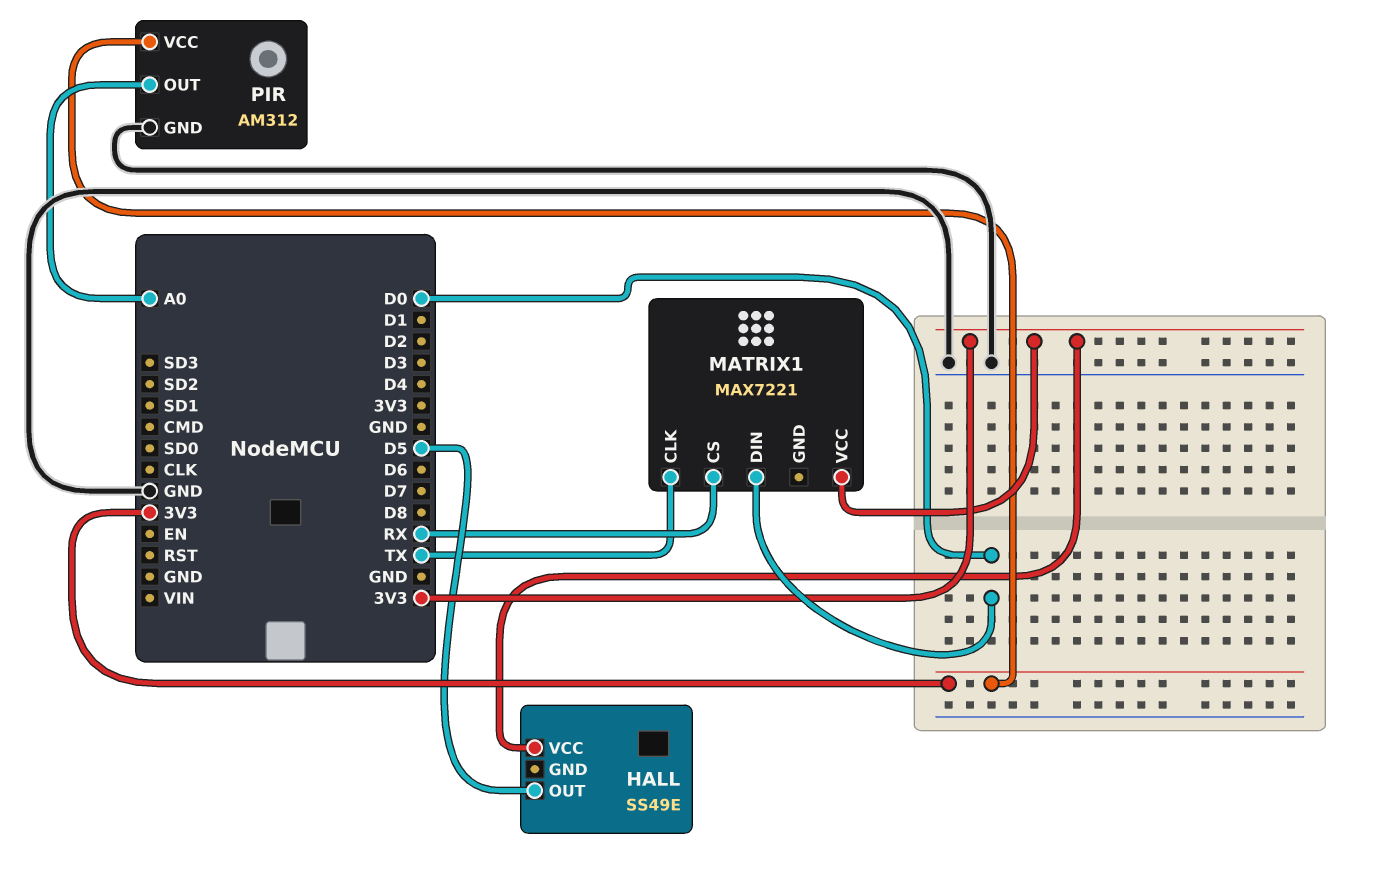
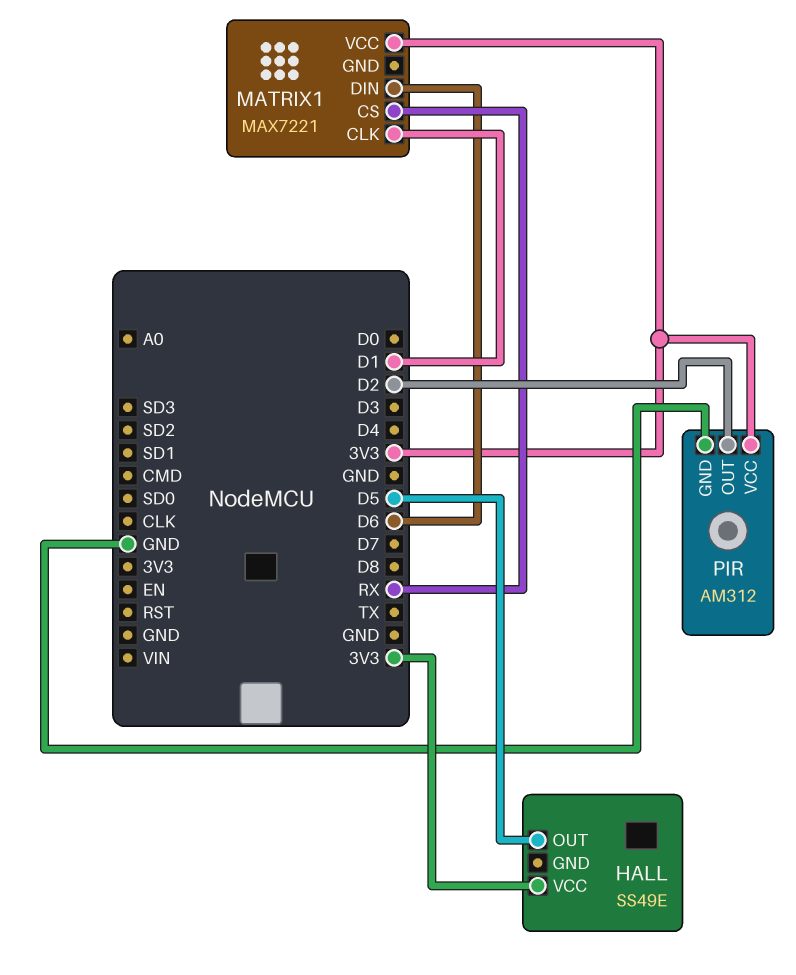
MATRIX1 pin CLK: TX -> D1
MATRIX1 pin DIN: D0 -> D6
PIR pin OUT: A0 -> D2

